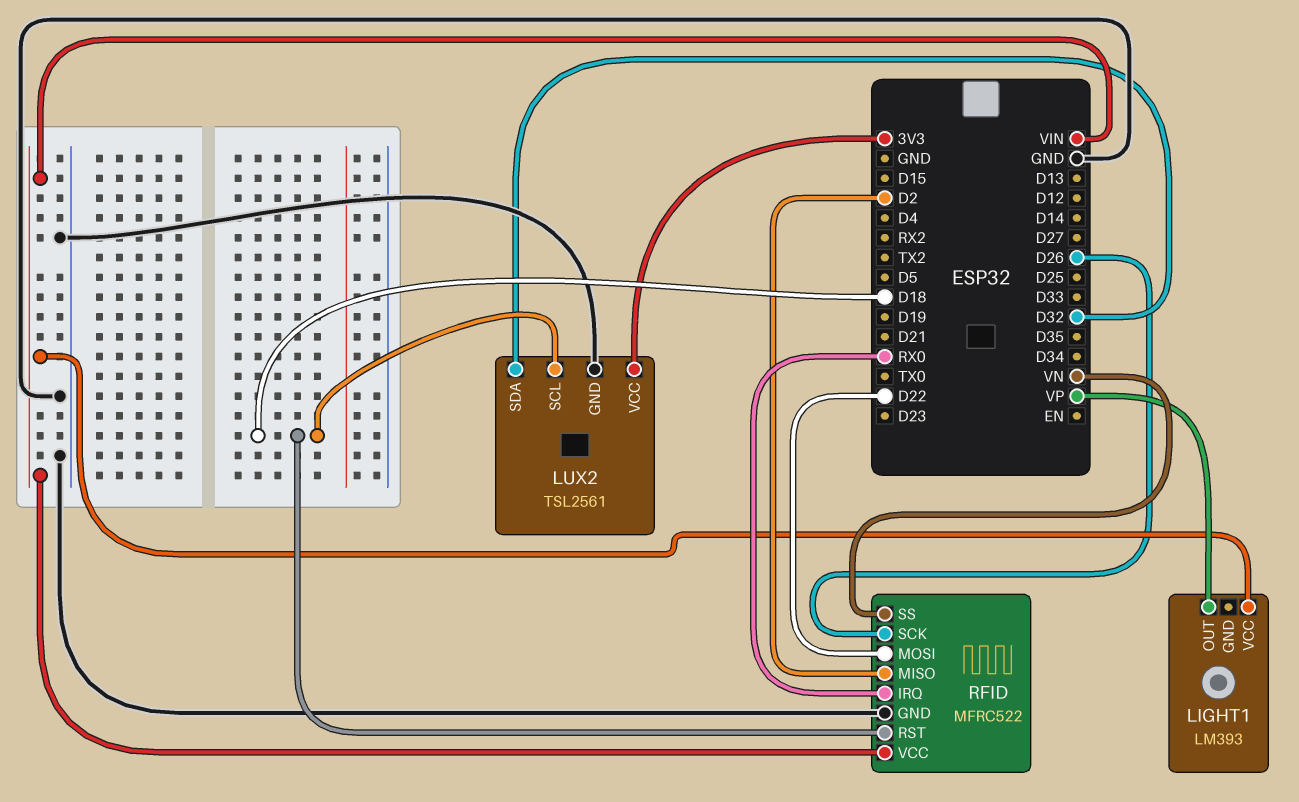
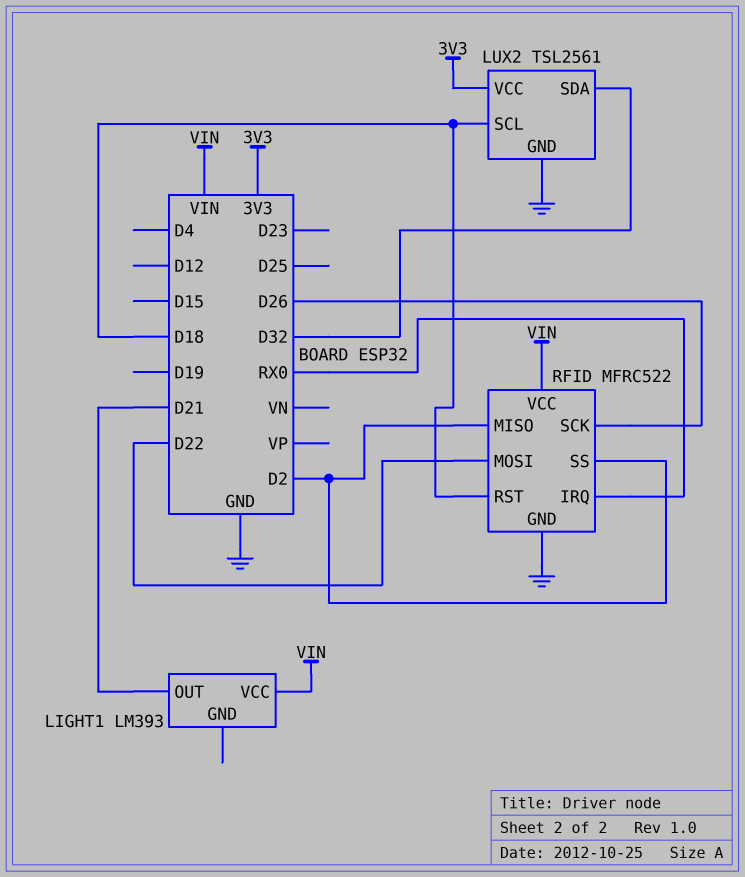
LIGHT1 pin OUT: VP -> D21
RFID pin SS: VN -> D2

